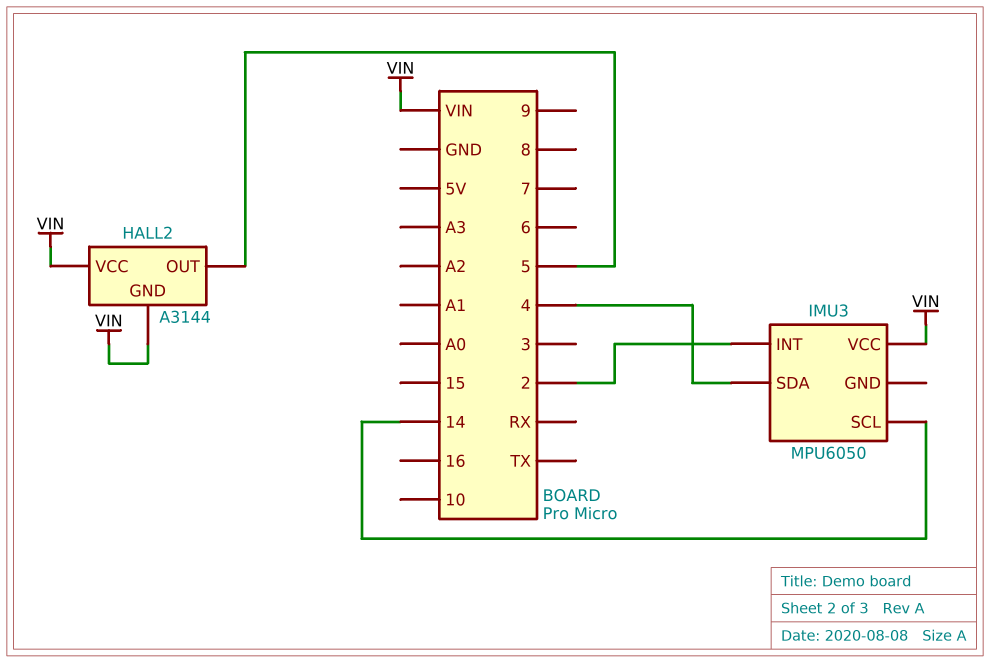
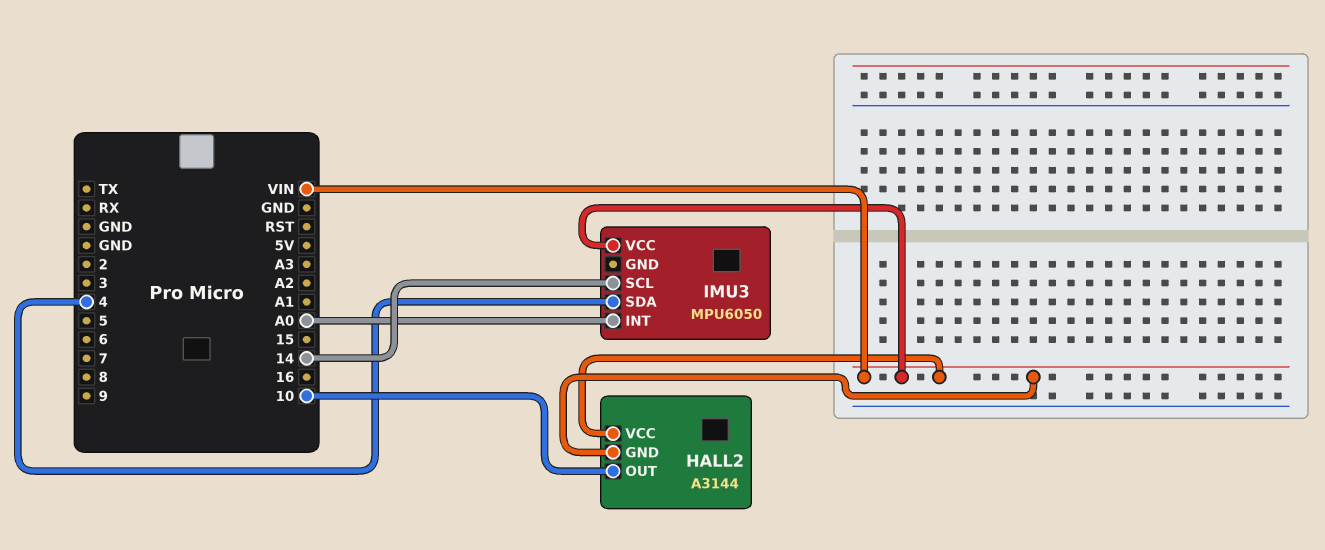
HALL2 pin OUT: 5 -> 10
IMU3 pin INT: 2 -> A0

